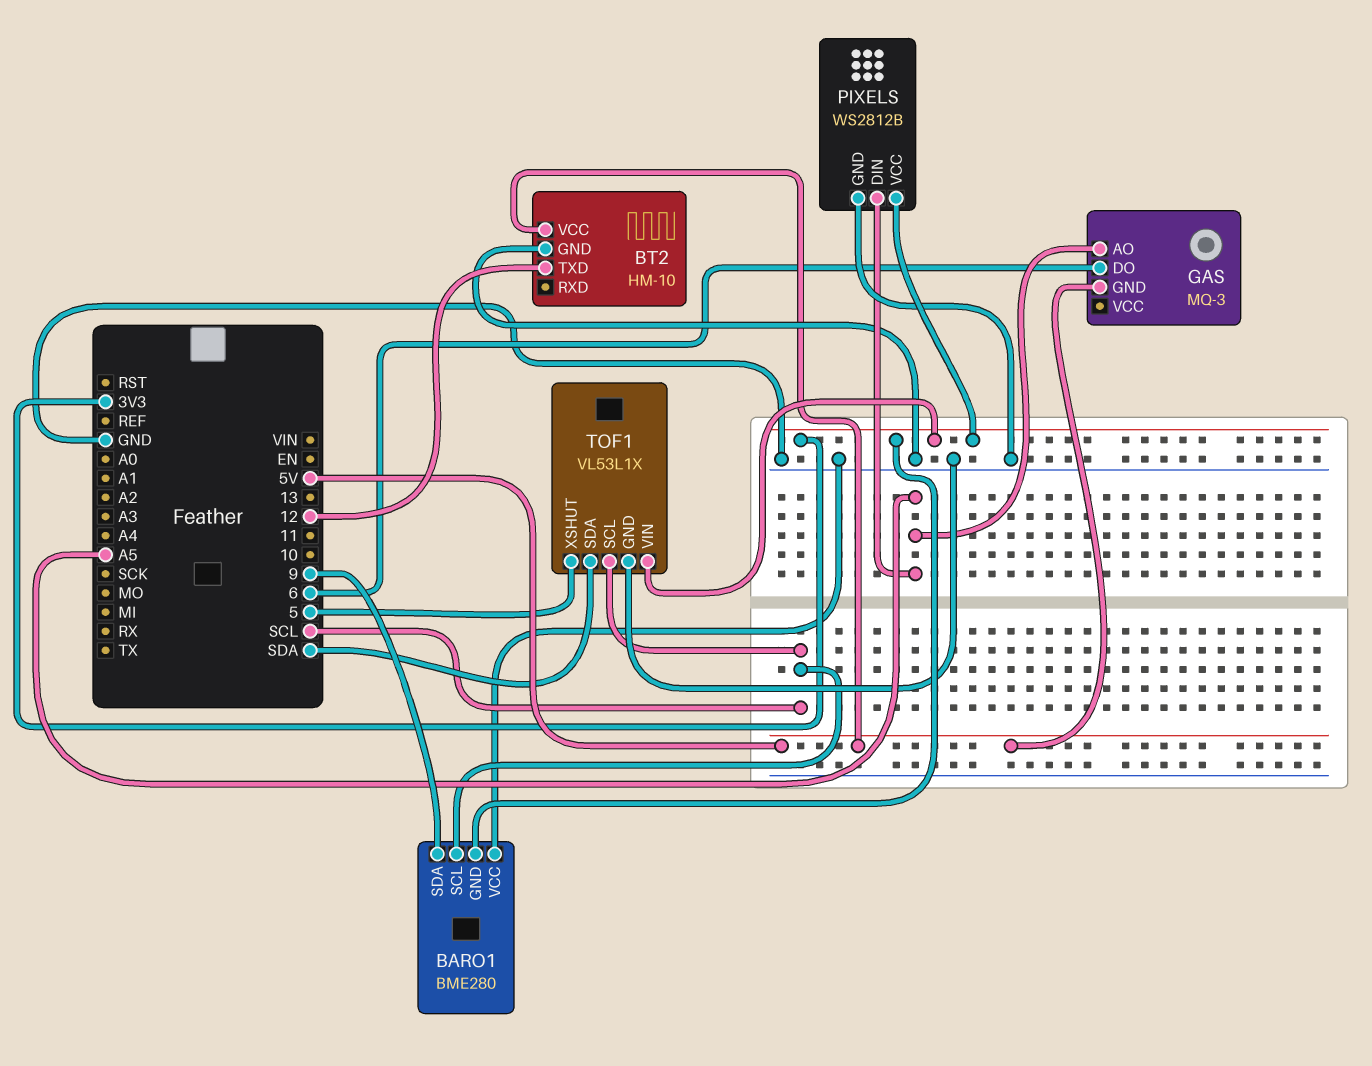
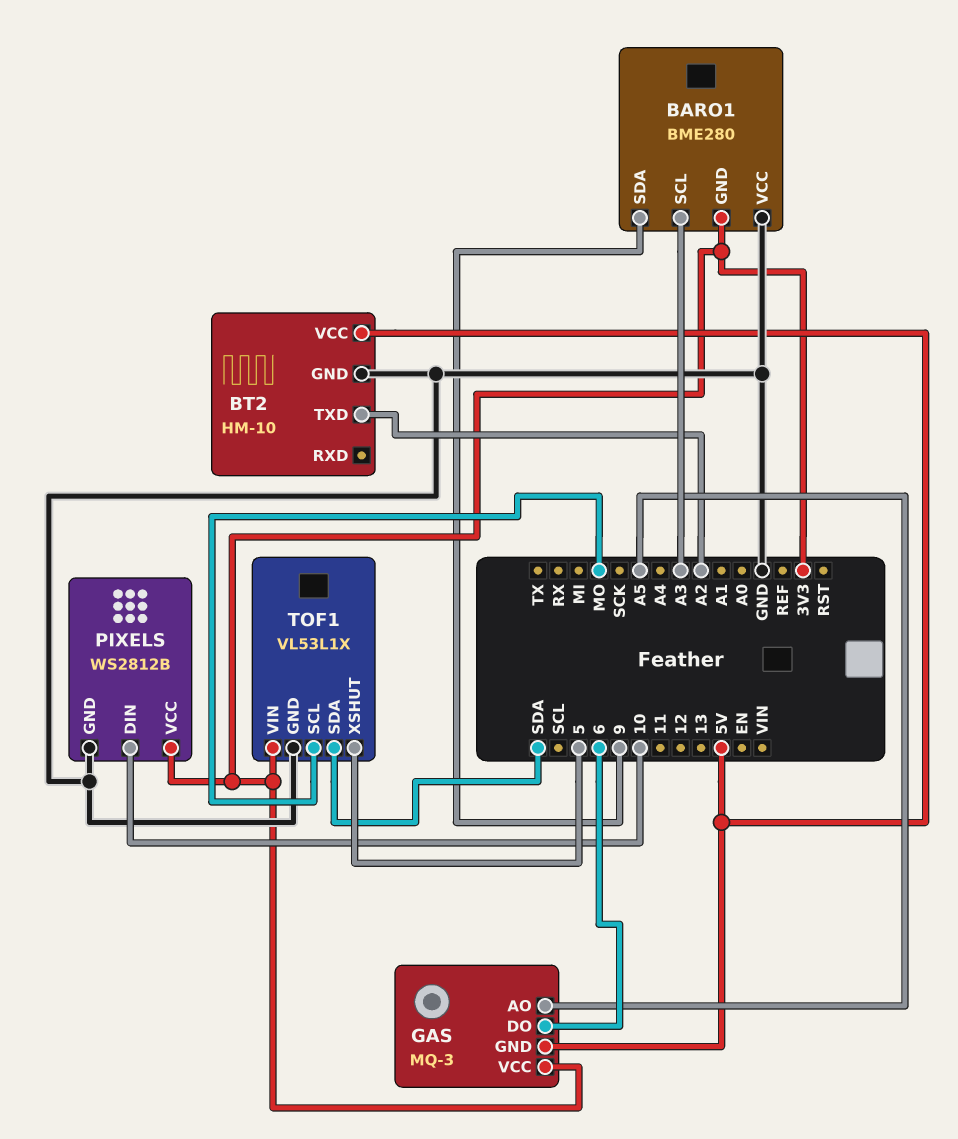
BARO1 pin SCL: SCL -> A3
BT2 pin TXD: 12 -> A2
GAS pin VCC: none -> 3V3
PIXELS pin DIN: A5 -> 10
TOF1 pin SCL: SCL -> MO

